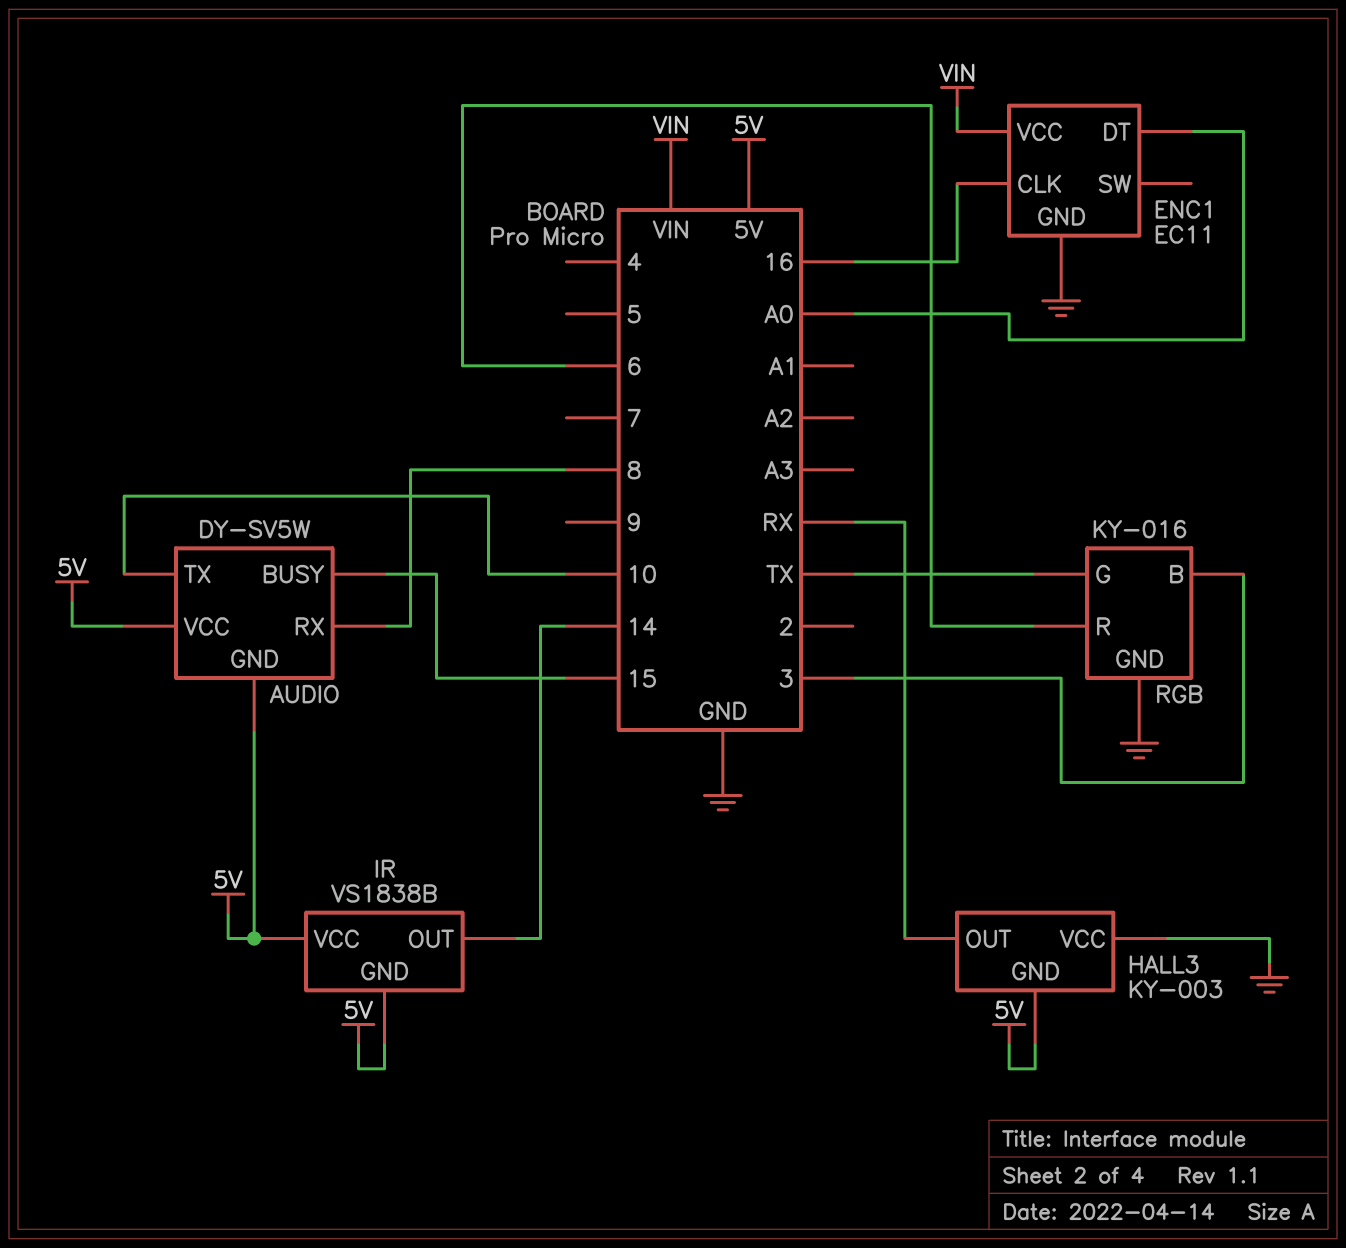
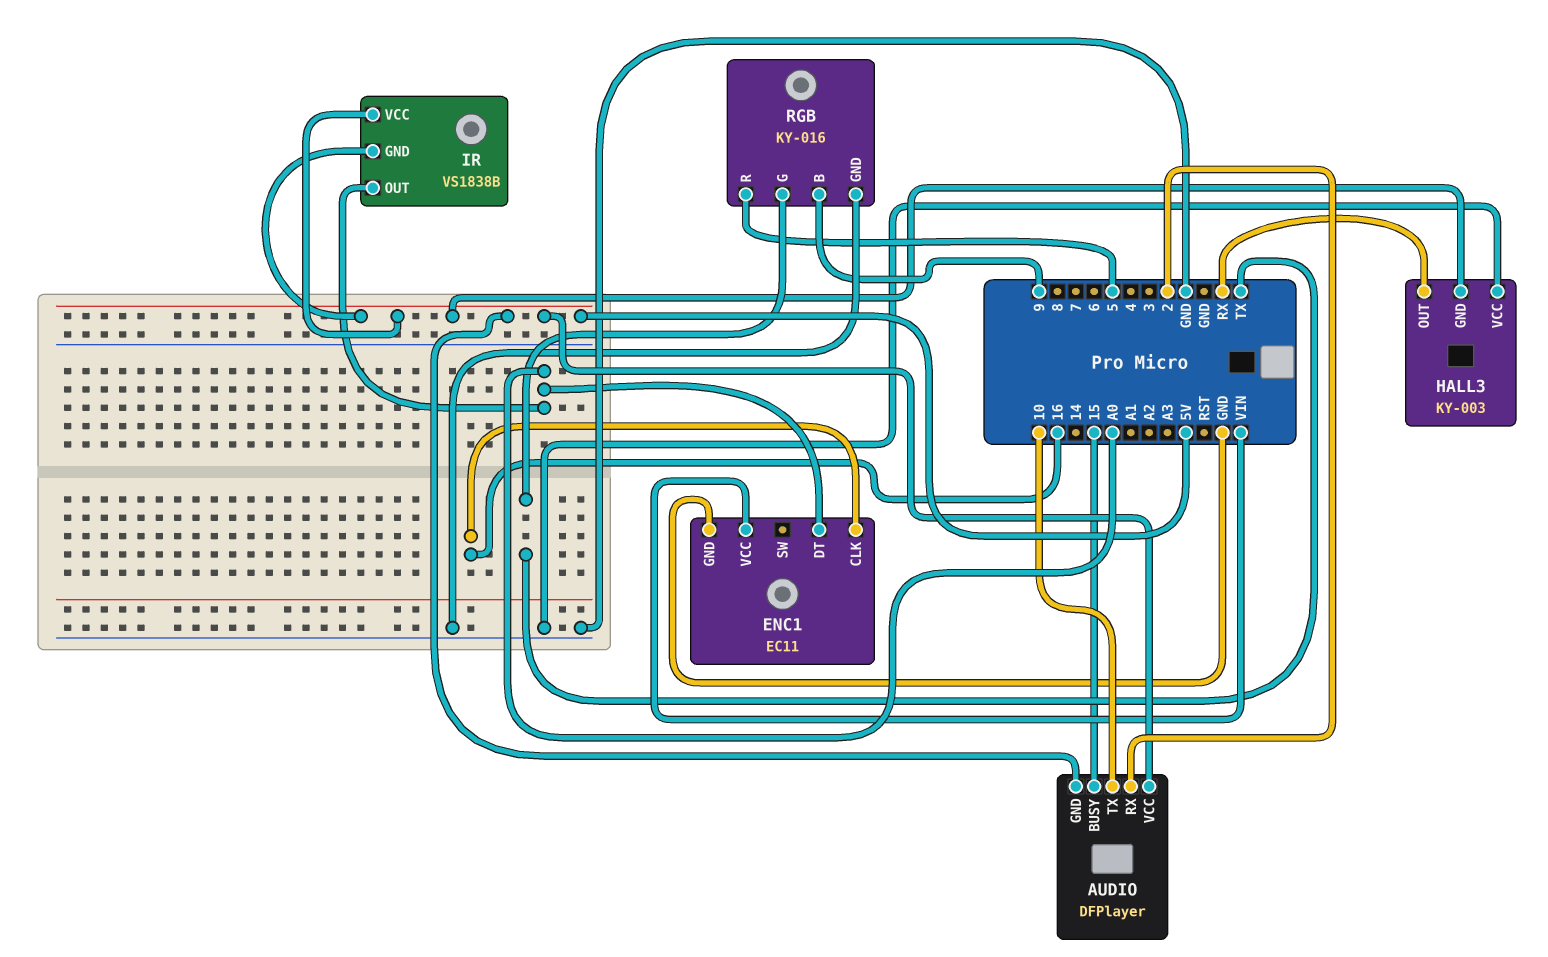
AUDIO: DY-SV5W -> DFPlayer
AUDIO pin RX: 8 -> 2
IR pin OUT: 14 -> A0
RGB pin B: 3 -> 9
RGB pin R: 6 -> 5

